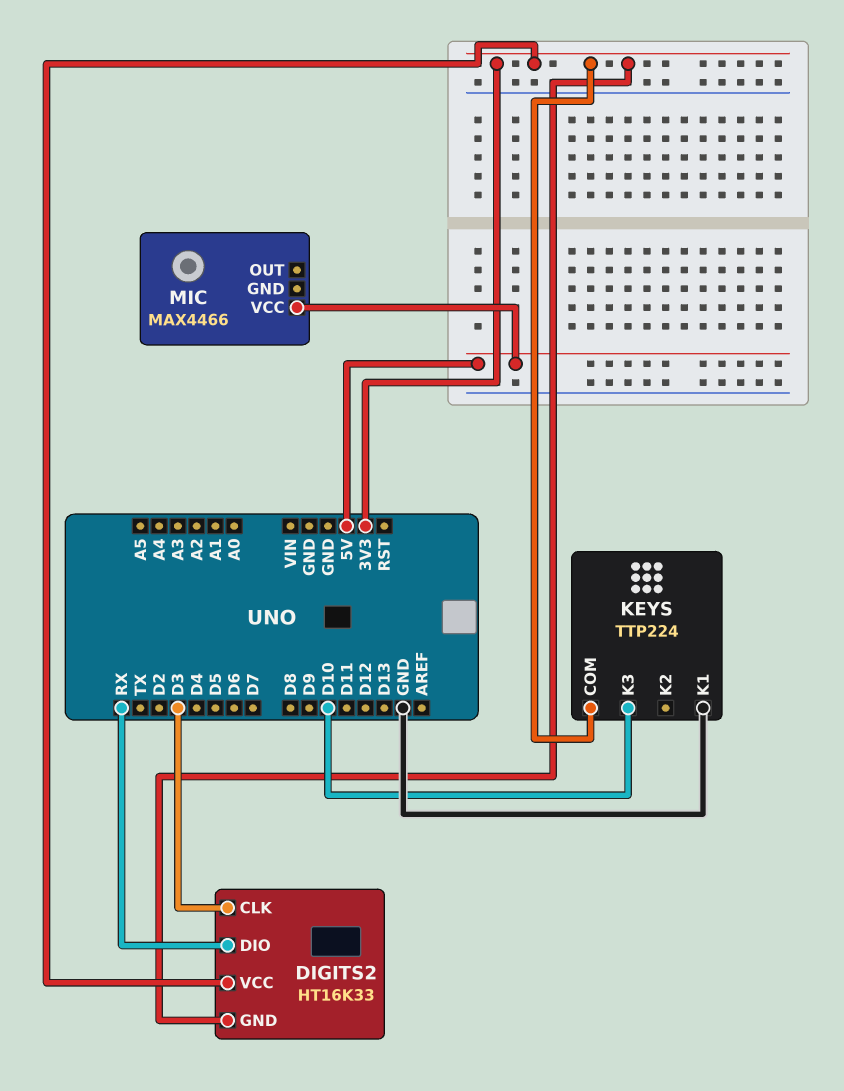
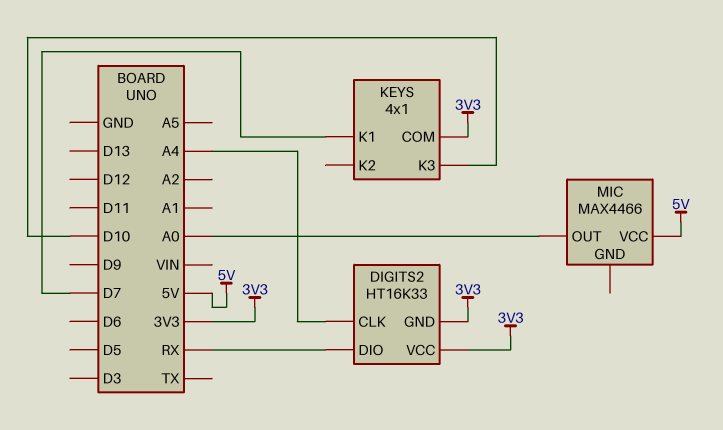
DIGITS2 pin CLK: D3 -> A4
KEYS: TTP224 -> 4x1
KEYS pin K1: GND -> D7
MIC pin OUT: none -> A0

